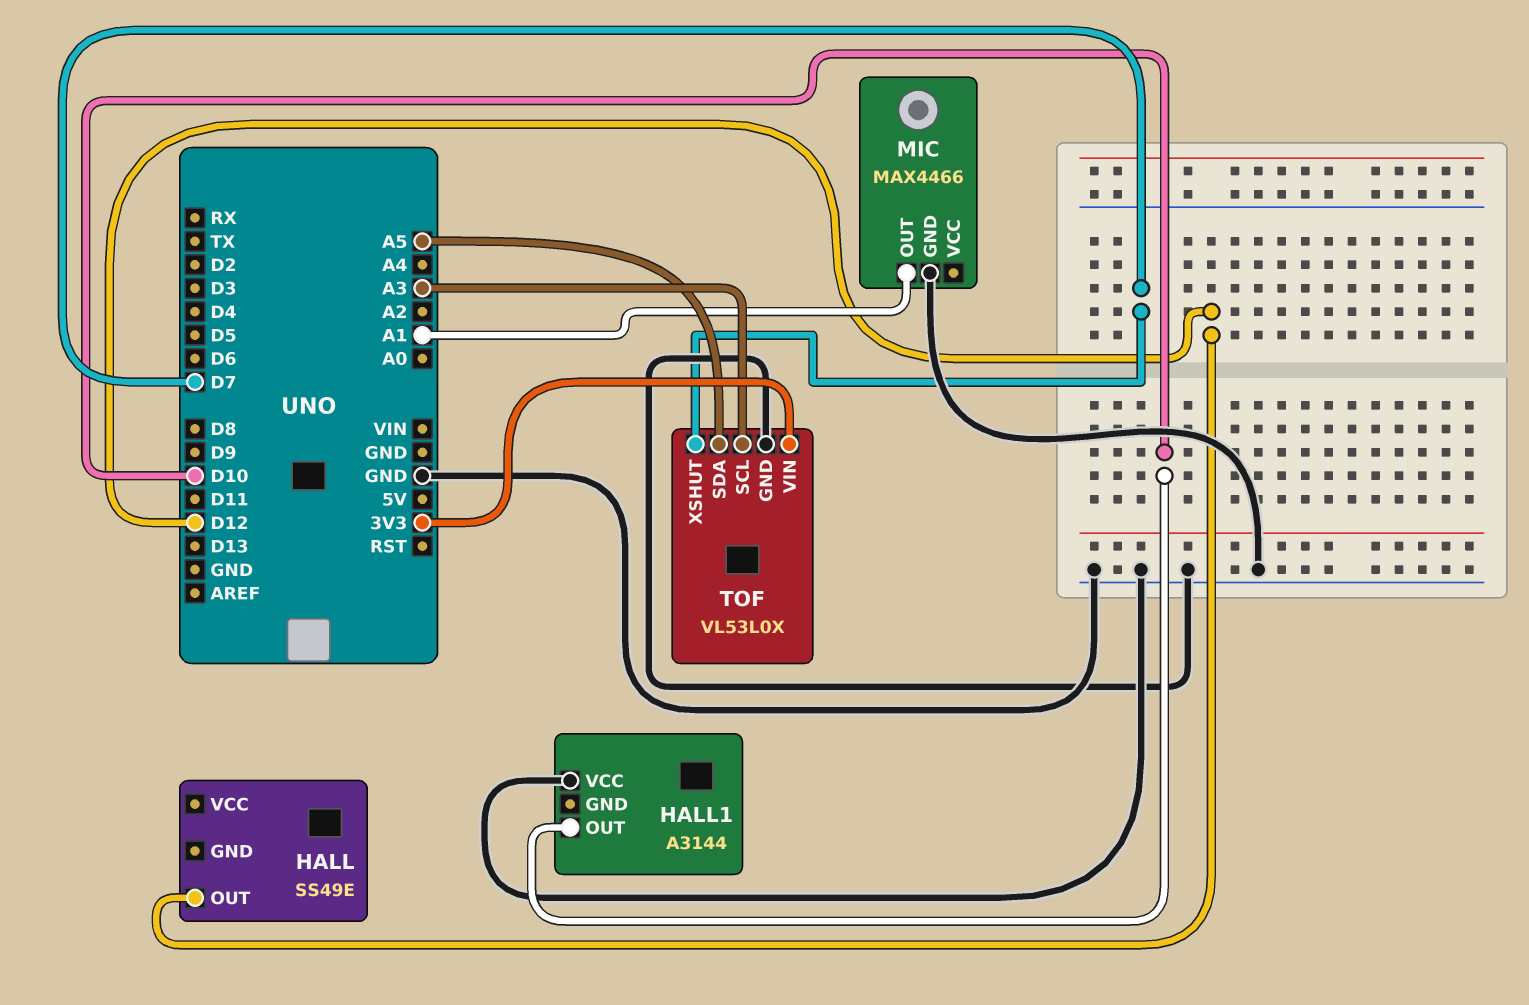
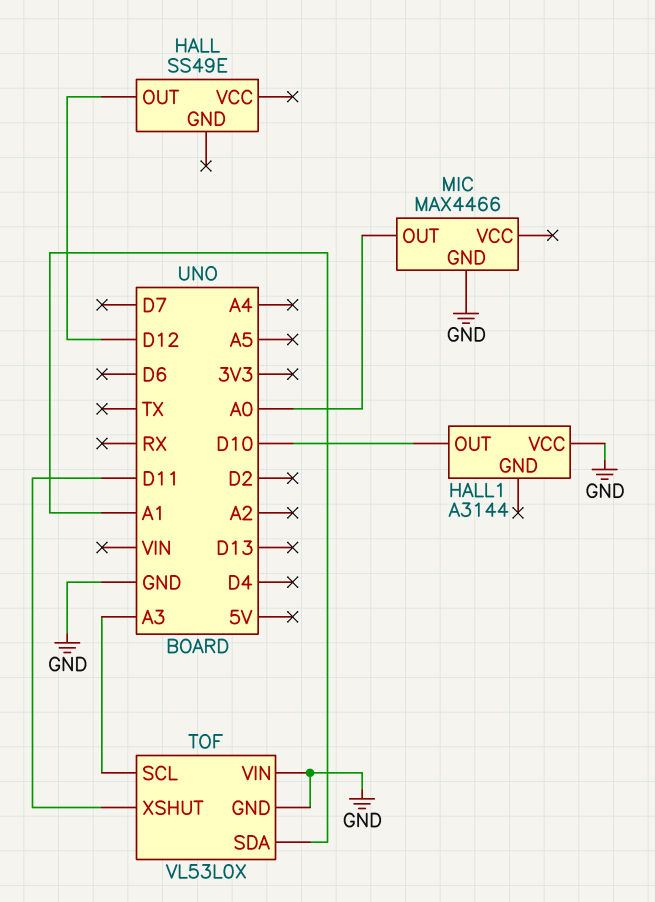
MIC pin OUT: A1 -> A0
TOF pin SDA: A5 -> A1
TOF pin VIN: 3V3 -> GND
TOF pin XSHUT: D7 -> D11

